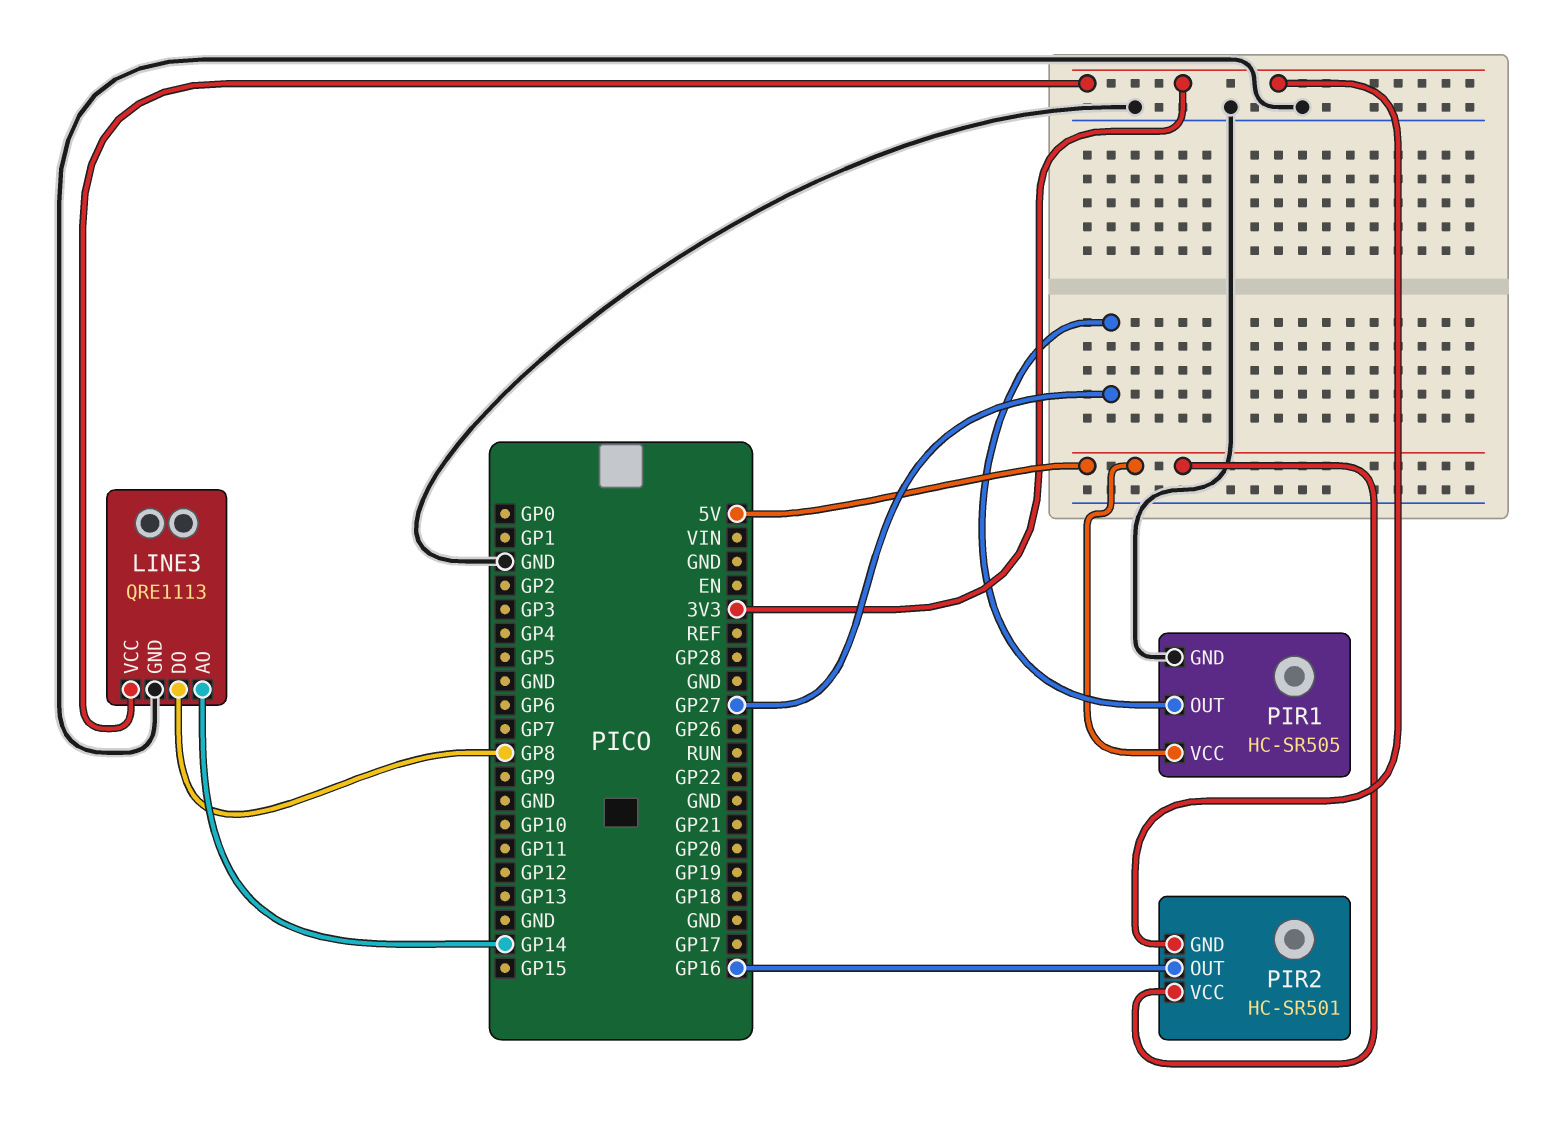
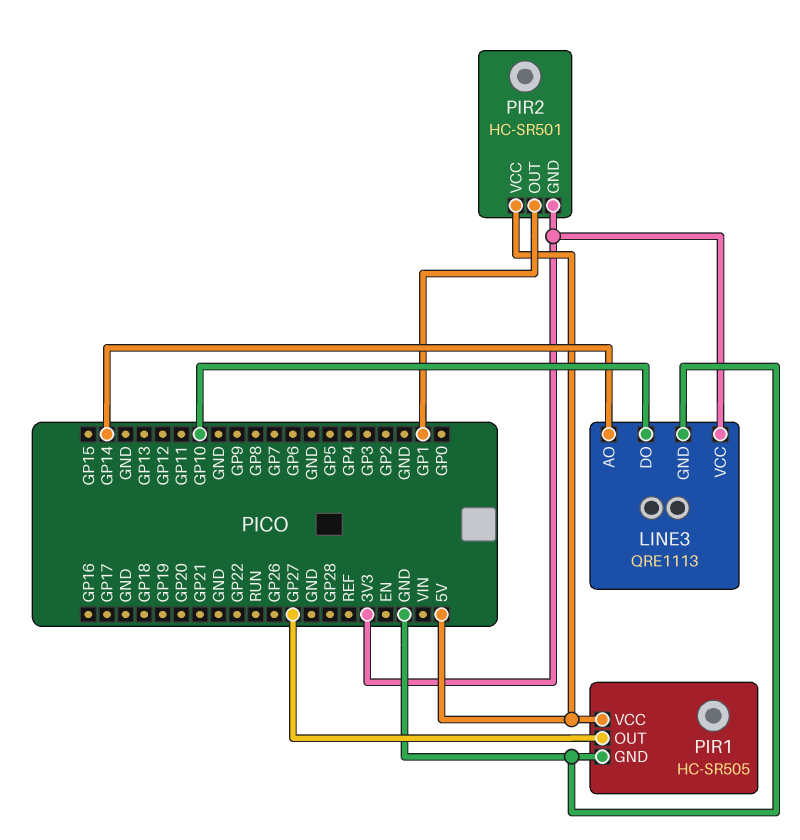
LINE3 pin DO: GP8 -> GP10
PIR2 pin OUT: GP16 -> GP1

